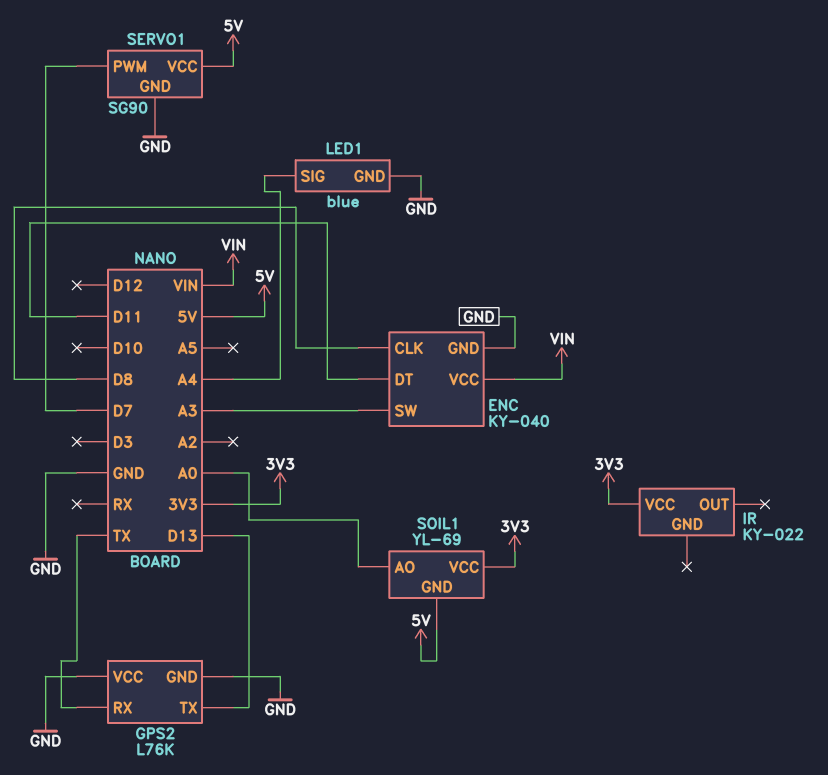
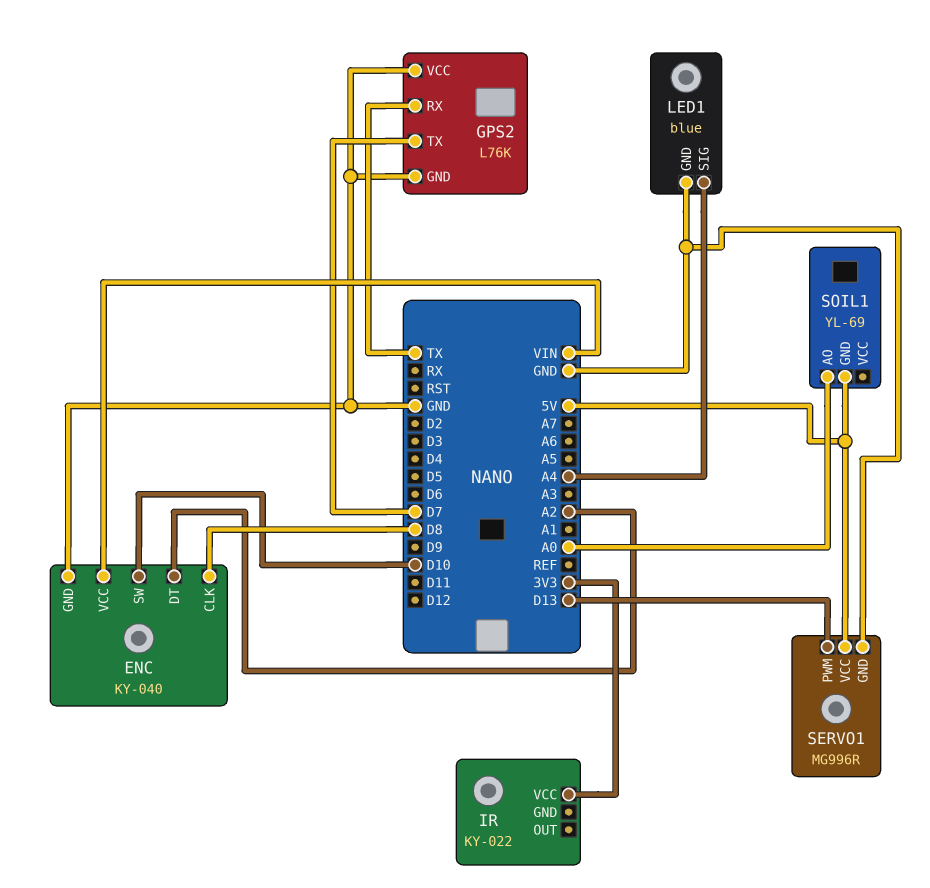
ENC pin DT: D11 -> A2
ENC pin SW: A3 -> D10
GPS2 pin TX: D13 -> D7
SERVO1: SG90 -> MG996R
SERVO1 pin PWM: D7 -> D13
SOIL1 pin VCC: 3V3 -> none

